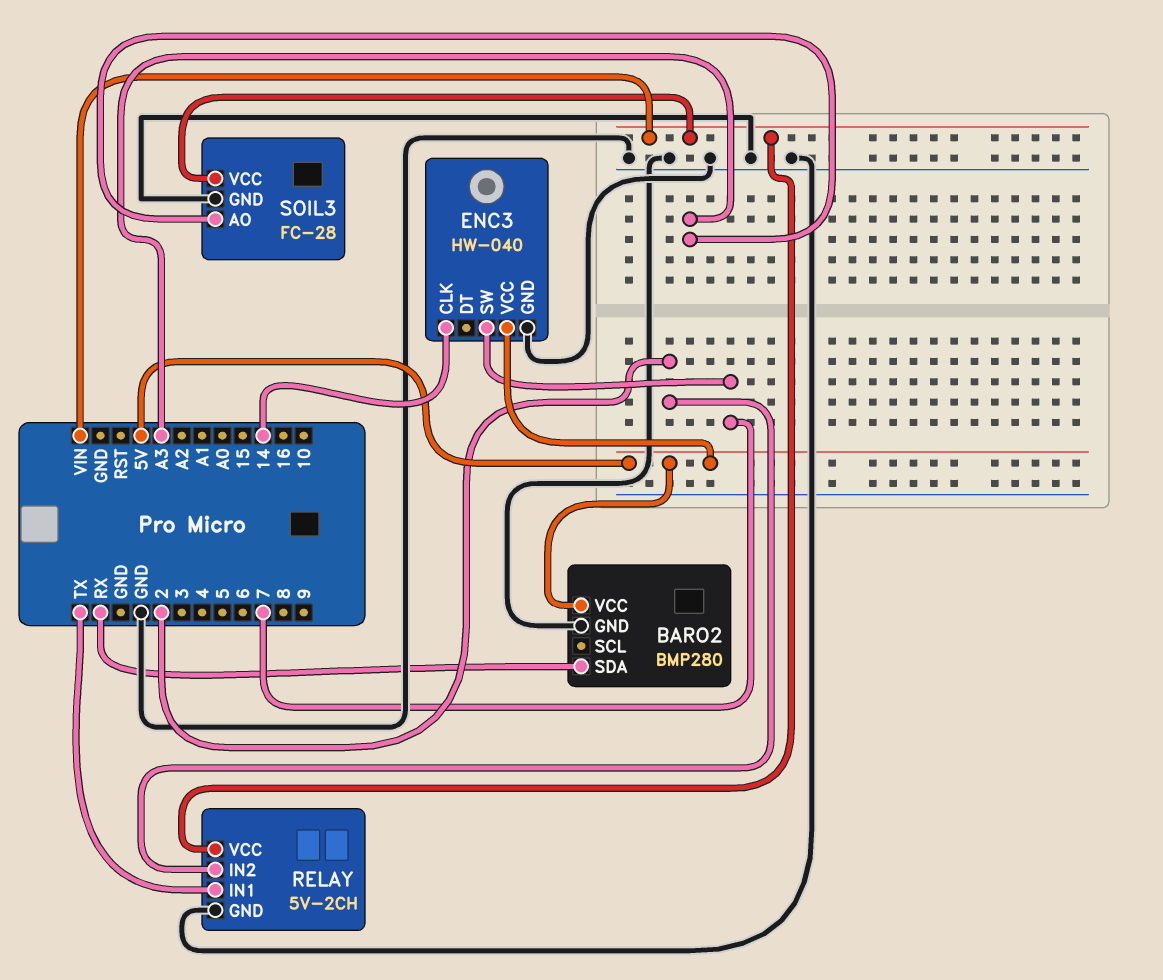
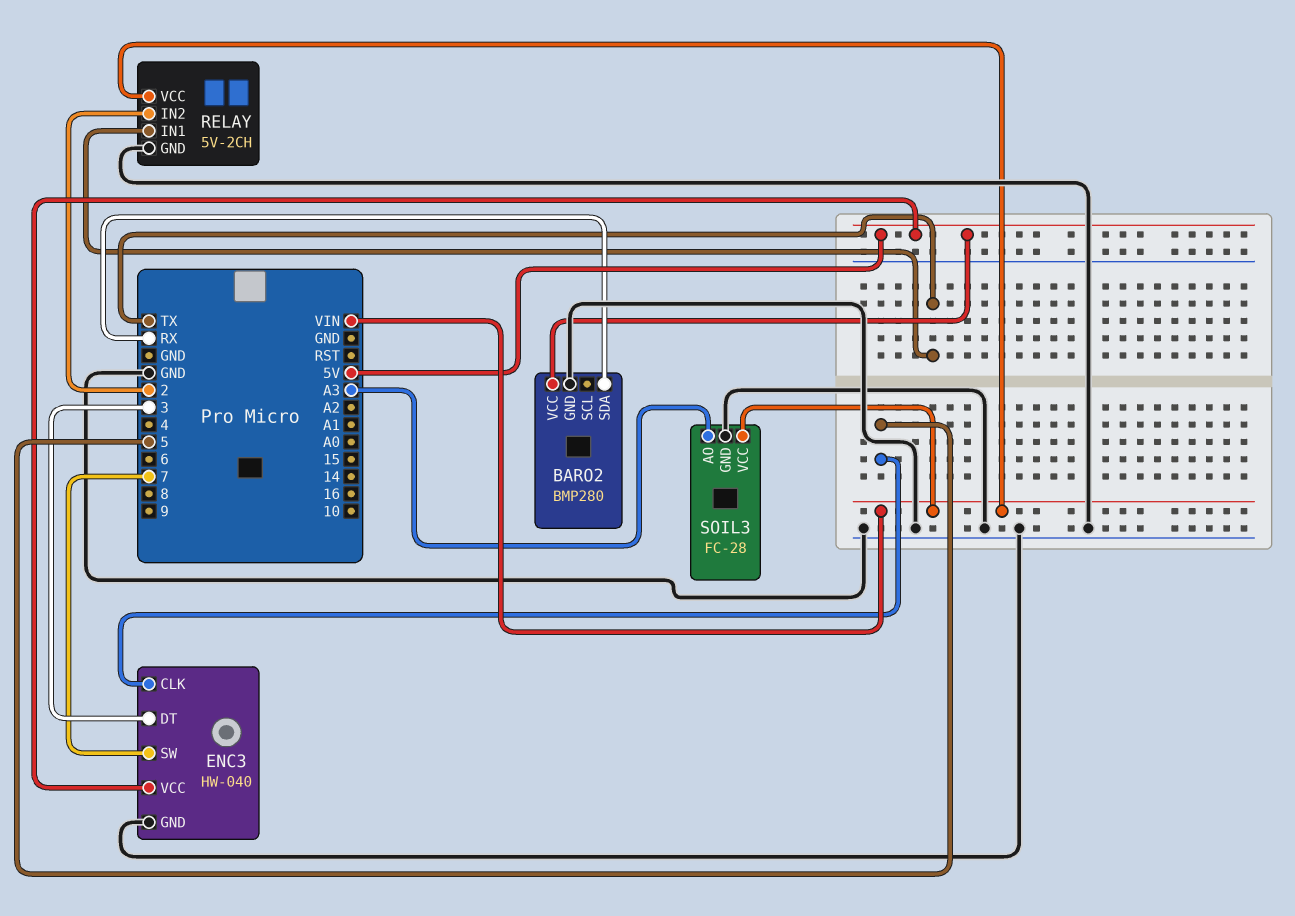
ENC3 pin CLK: 14 -> 5
ENC3 pin DT: none -> 3

